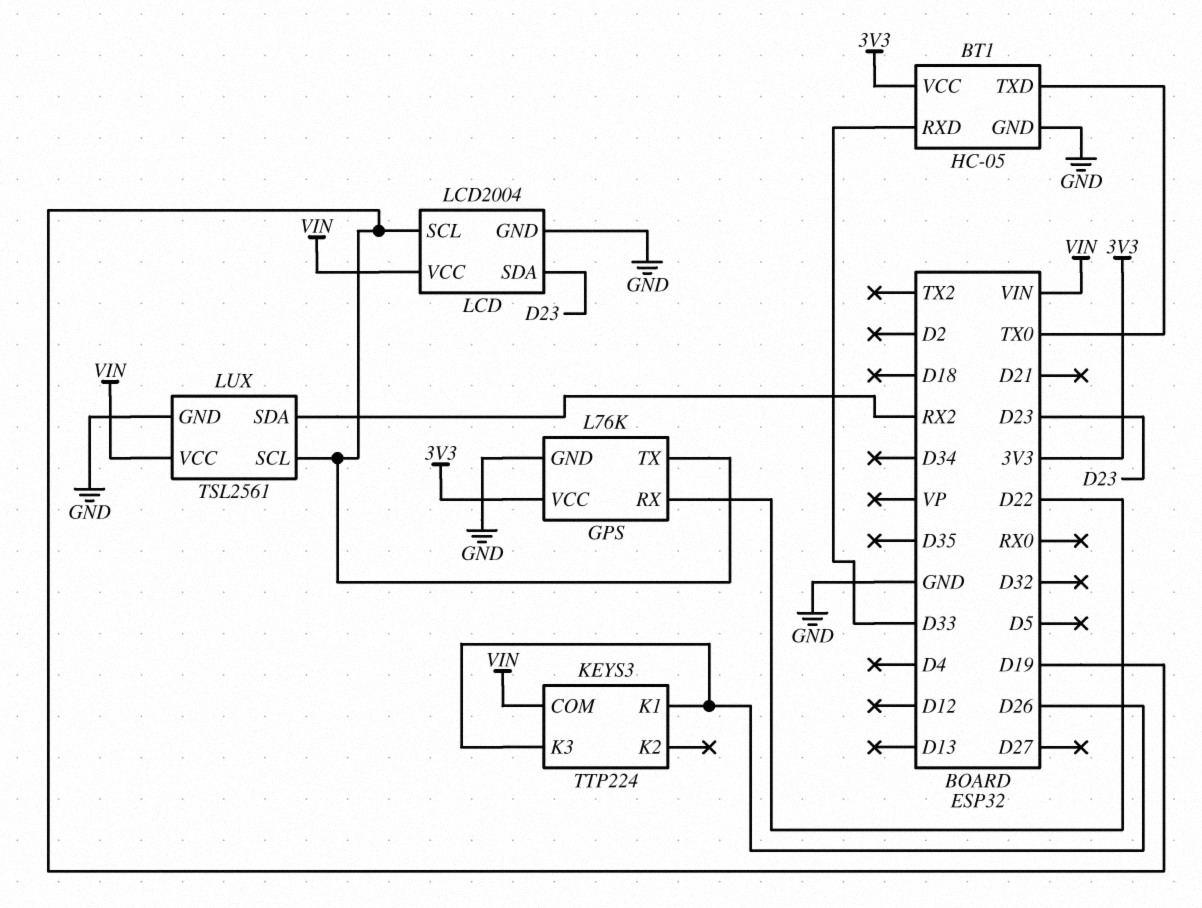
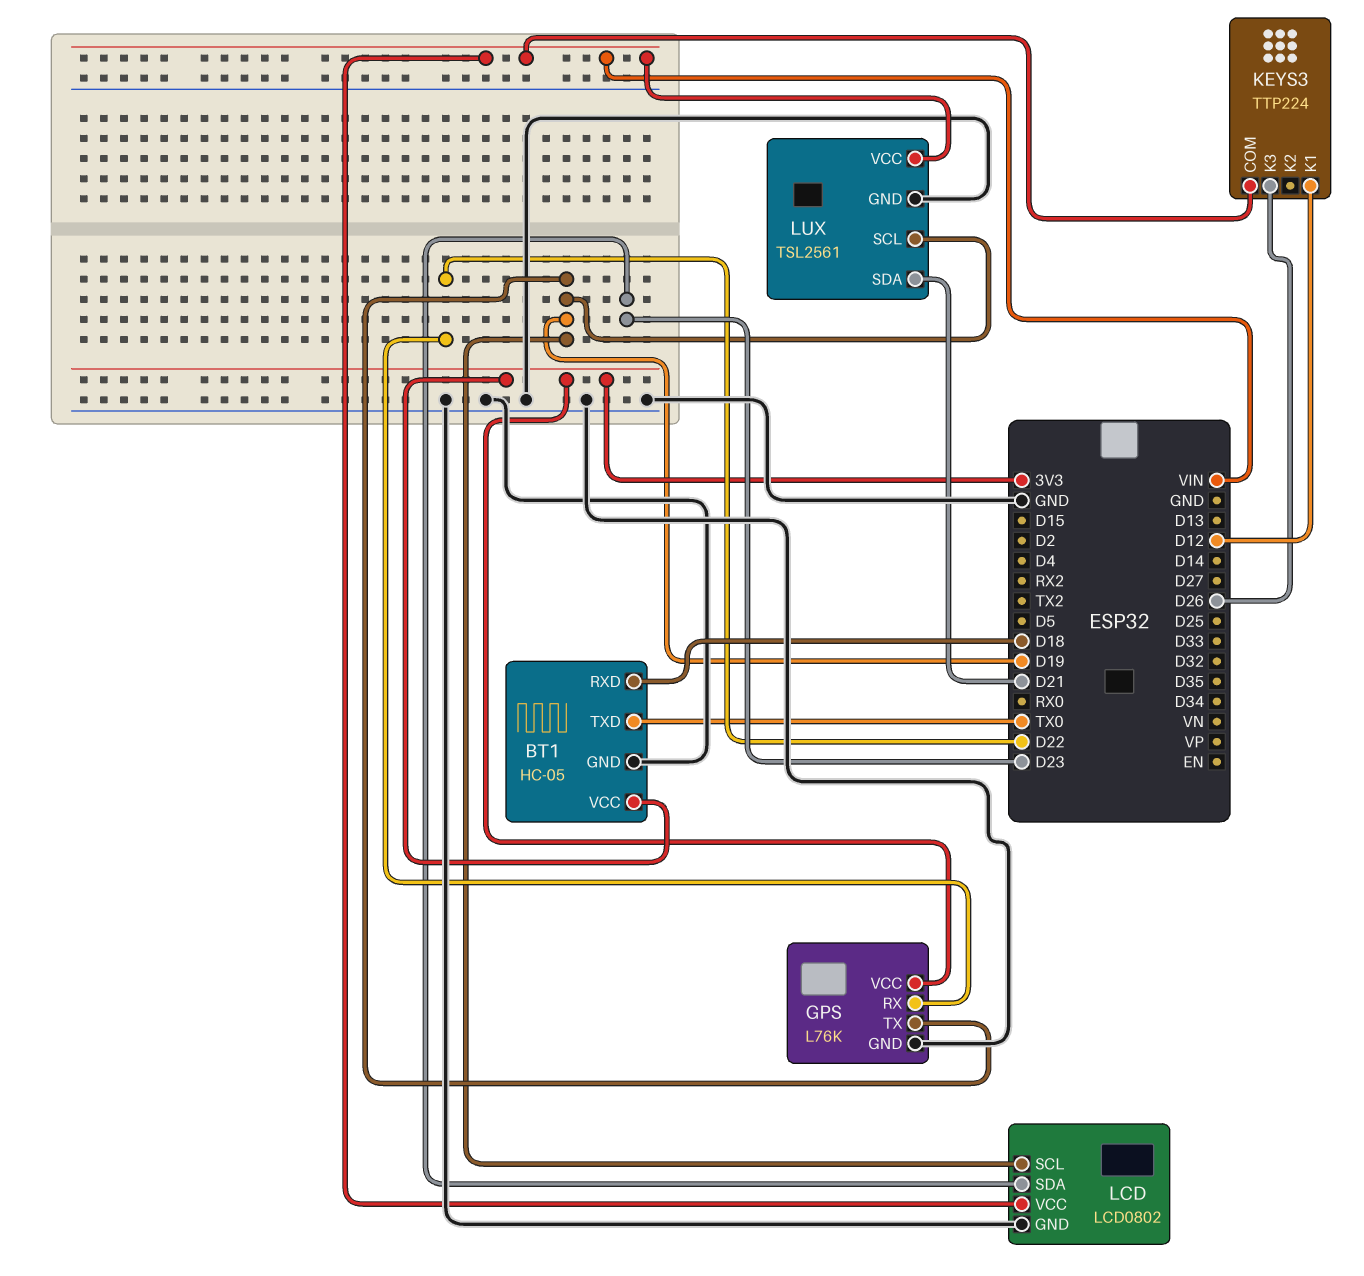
BT1 pin RXD: D33 -> D18
KEYS3 pin K1: D26 -> D12
LCD: LCD2004 -> LCD0802
LUX pin SDA: RX2 -> D21

